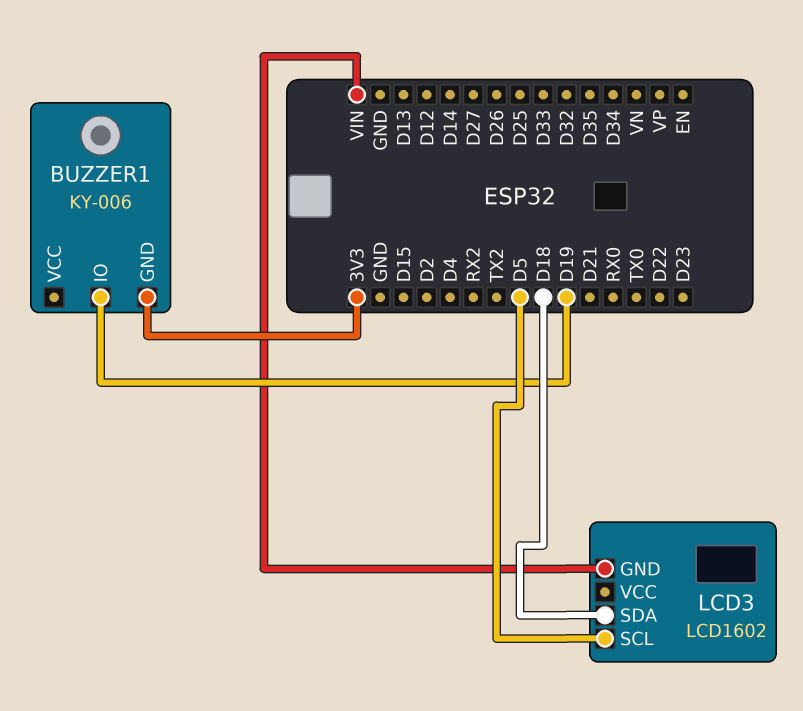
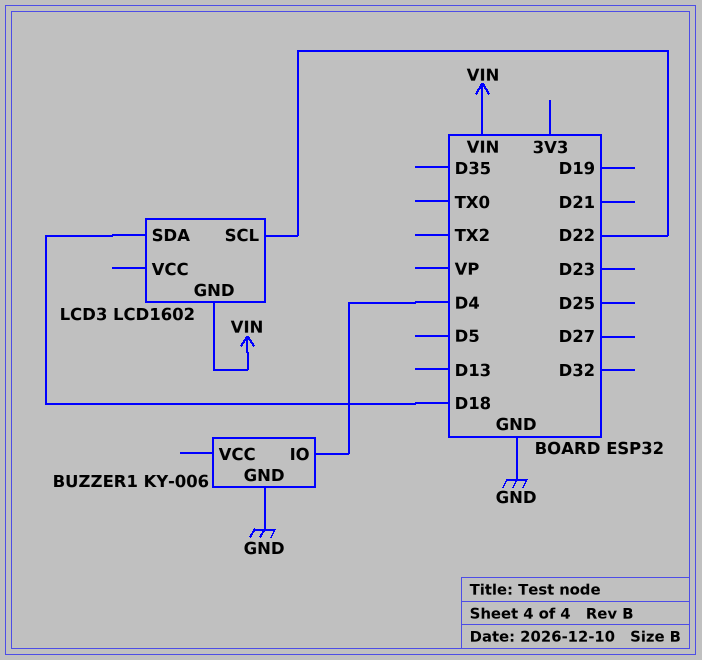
BUZZER1 pin GND: 3V3 -> GND
BUZZER1 pin IO: D19 -> D4
LCD3 pin SCL: D5 -> D22

